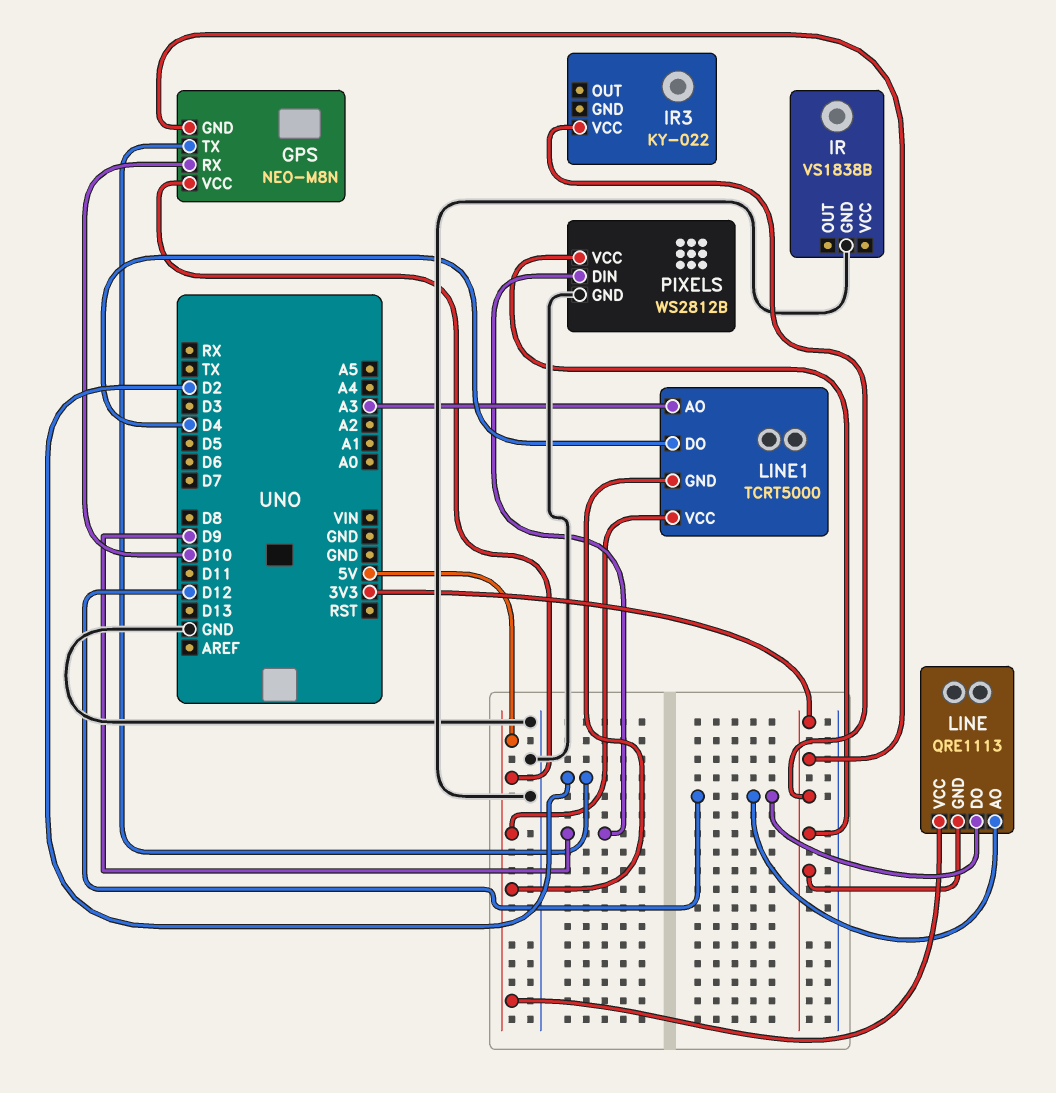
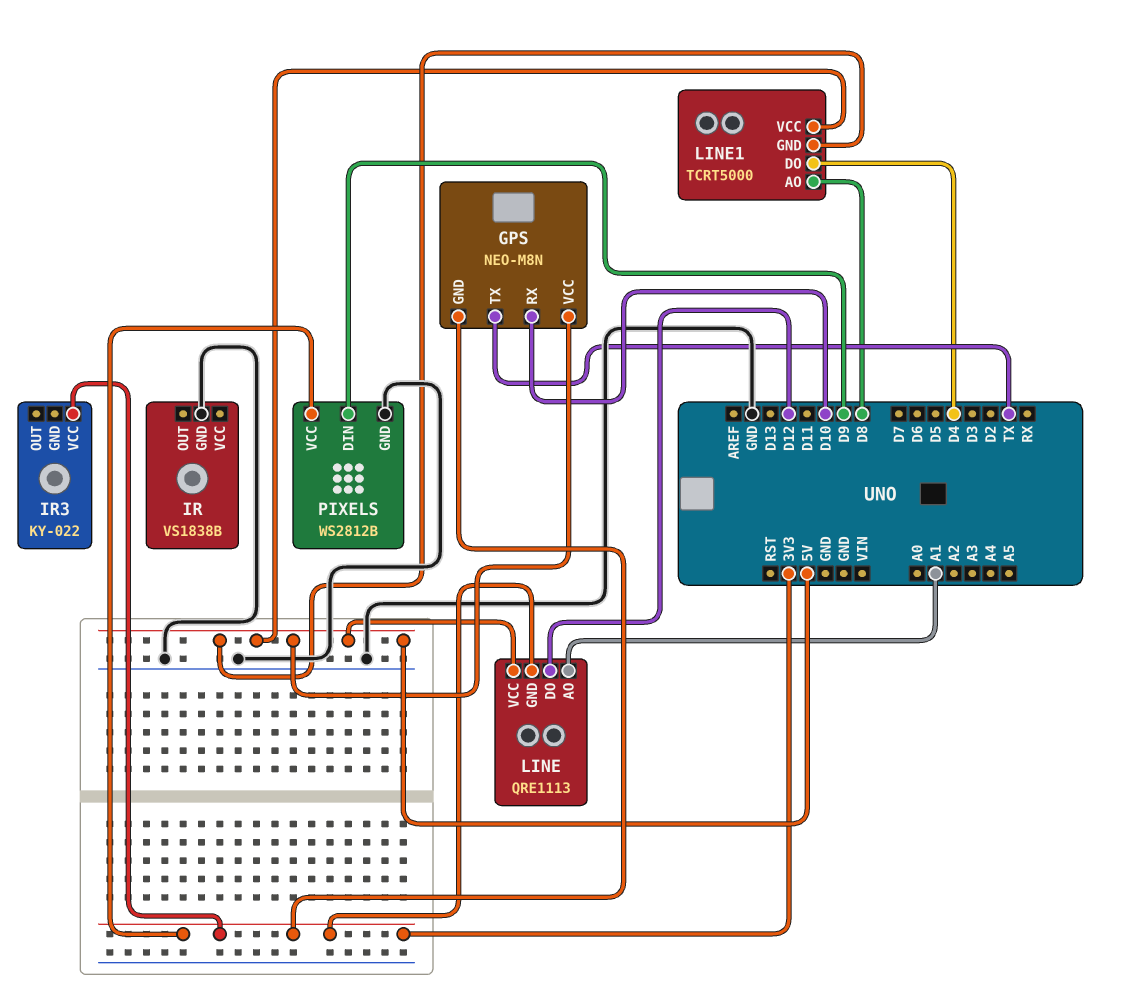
GPS pin TX: D2 -> TX
LINE pin AO: D12 -> A1
LINE1 pin AO: A3 -> D8

